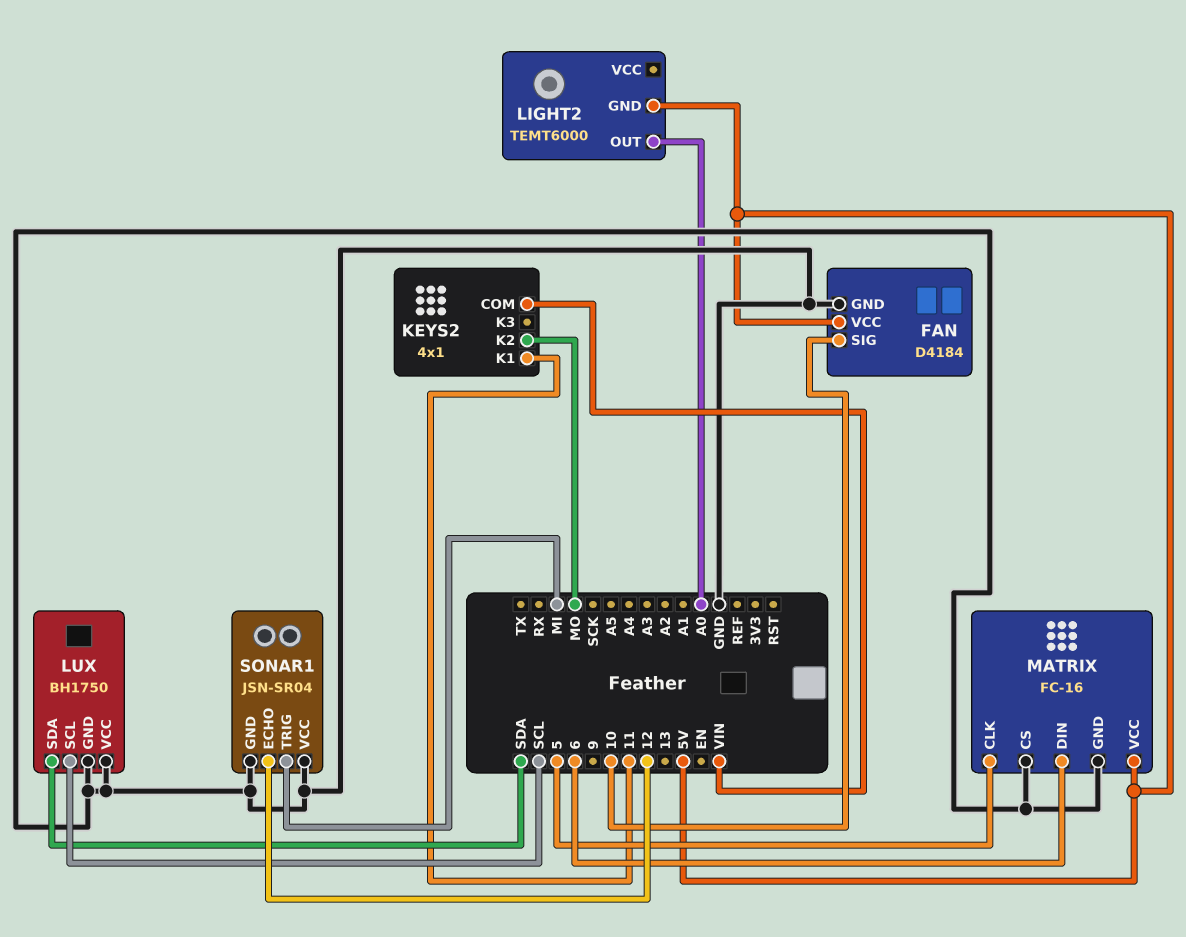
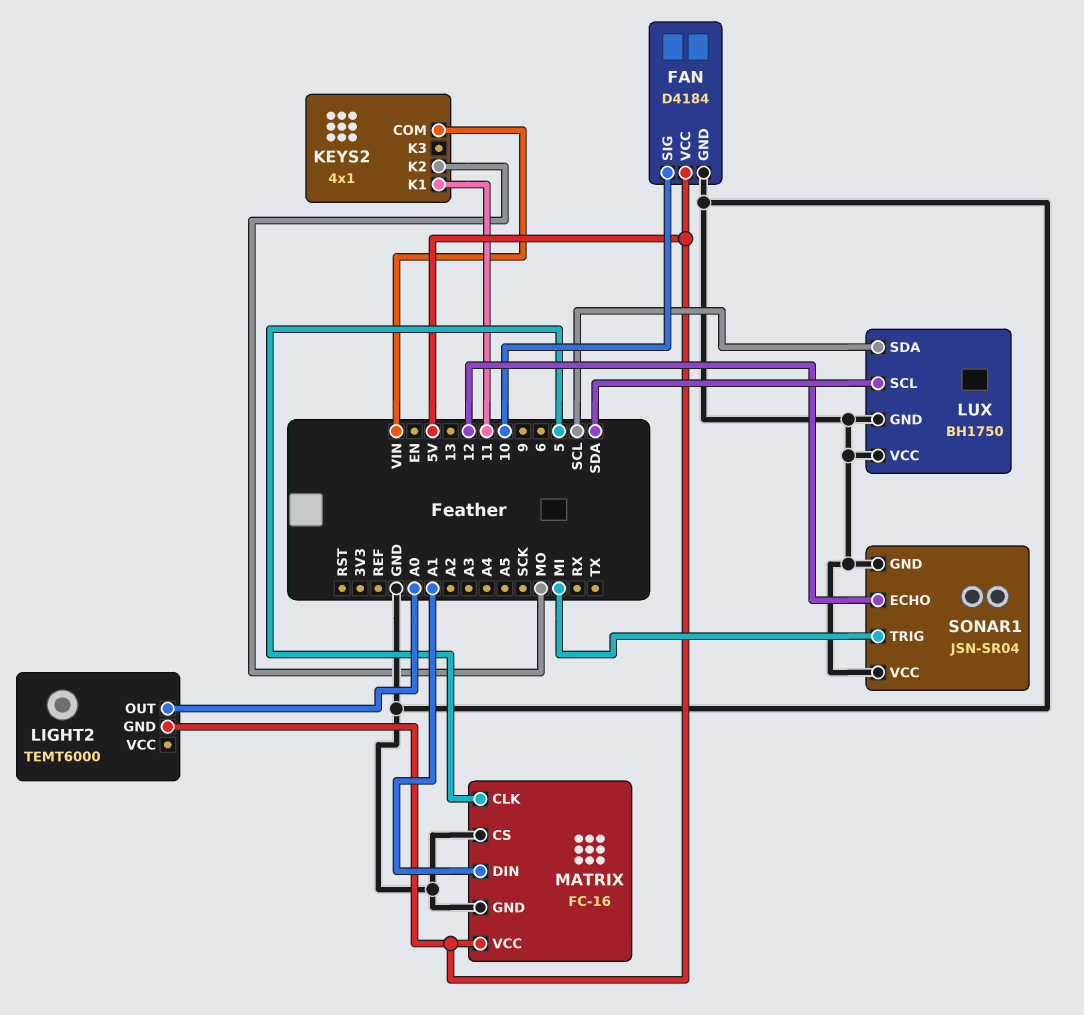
LUX pin SCL: SCL -> SDA
LUX pin SDA: SDA -> SCL
MATRIX pin DIN: 6 -> A1

